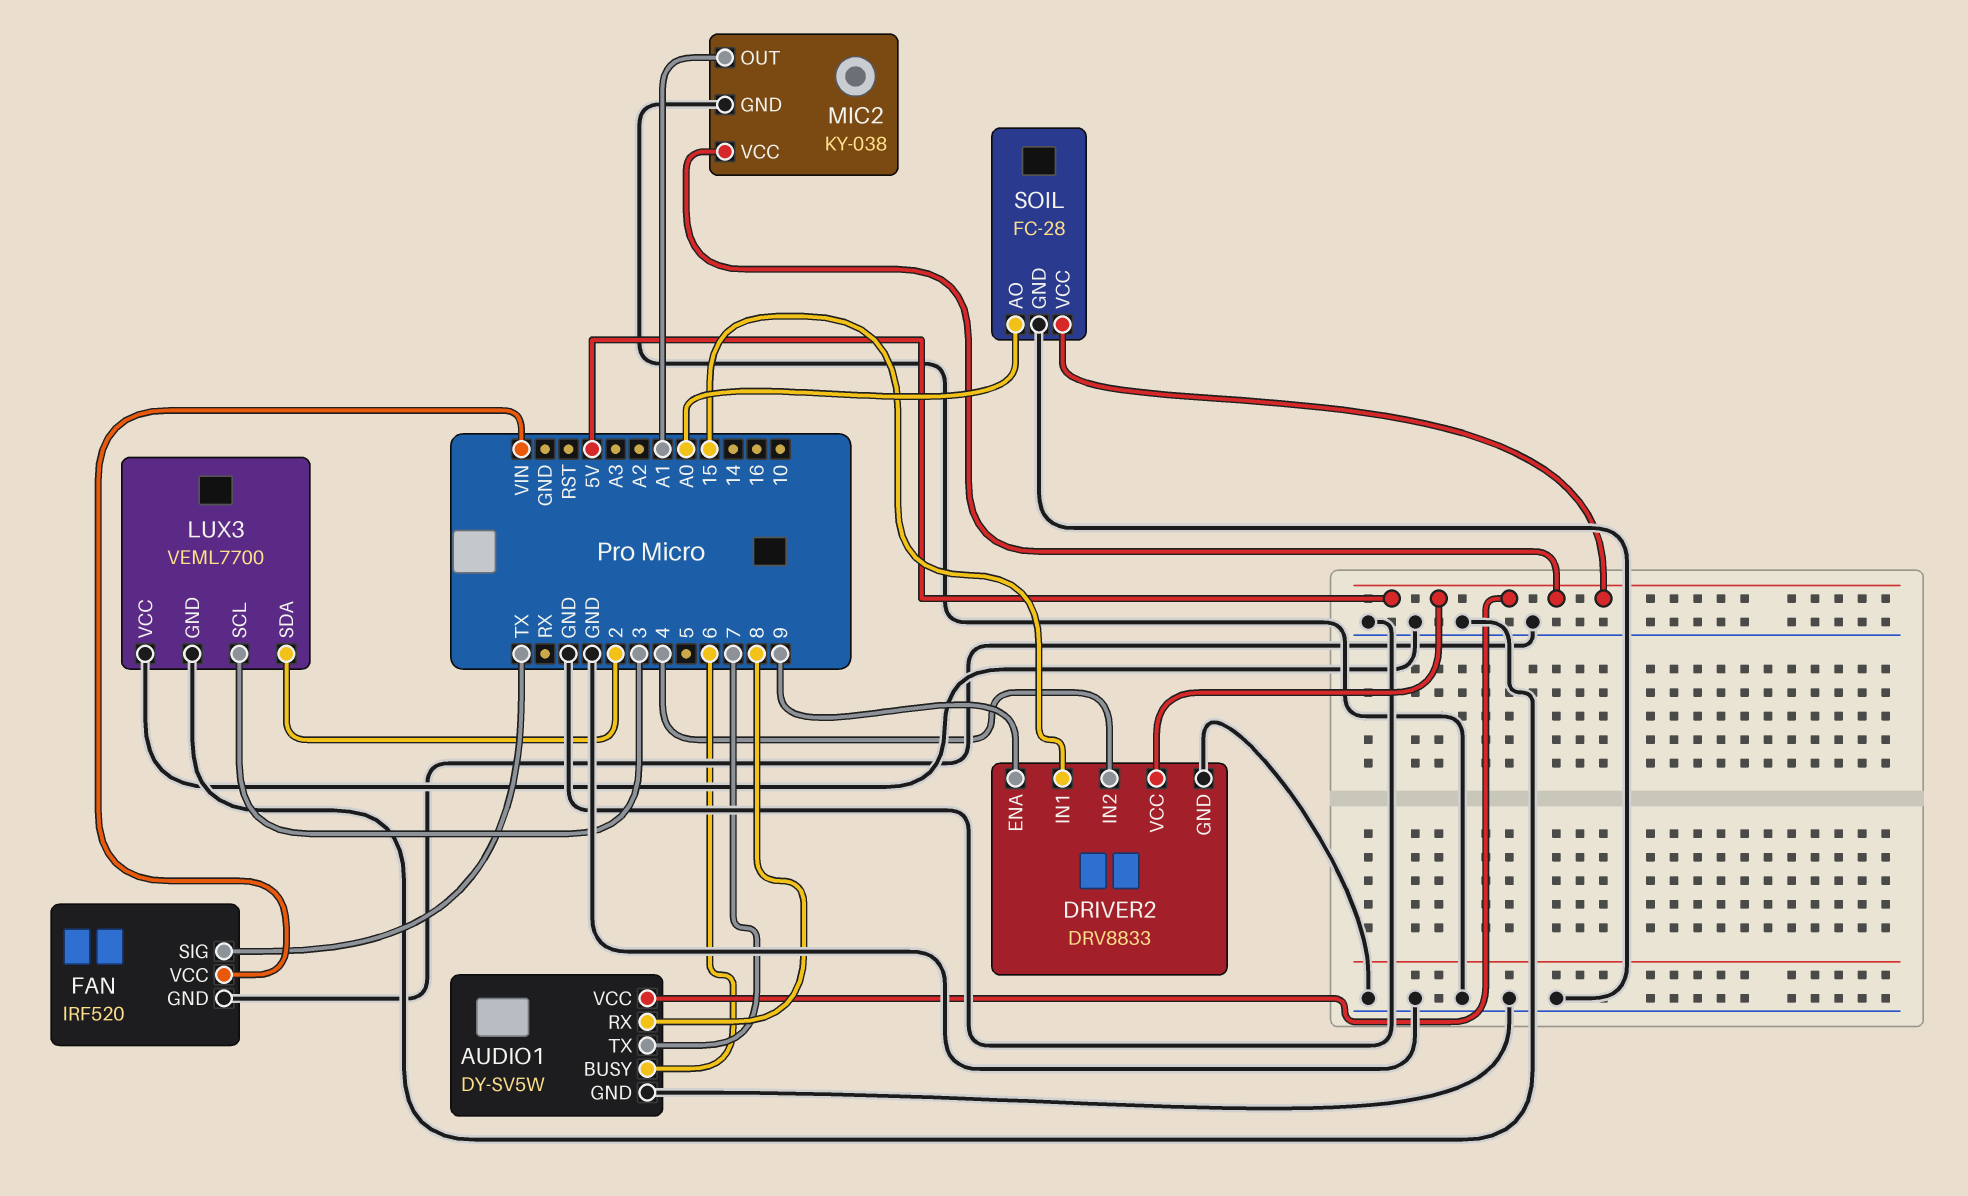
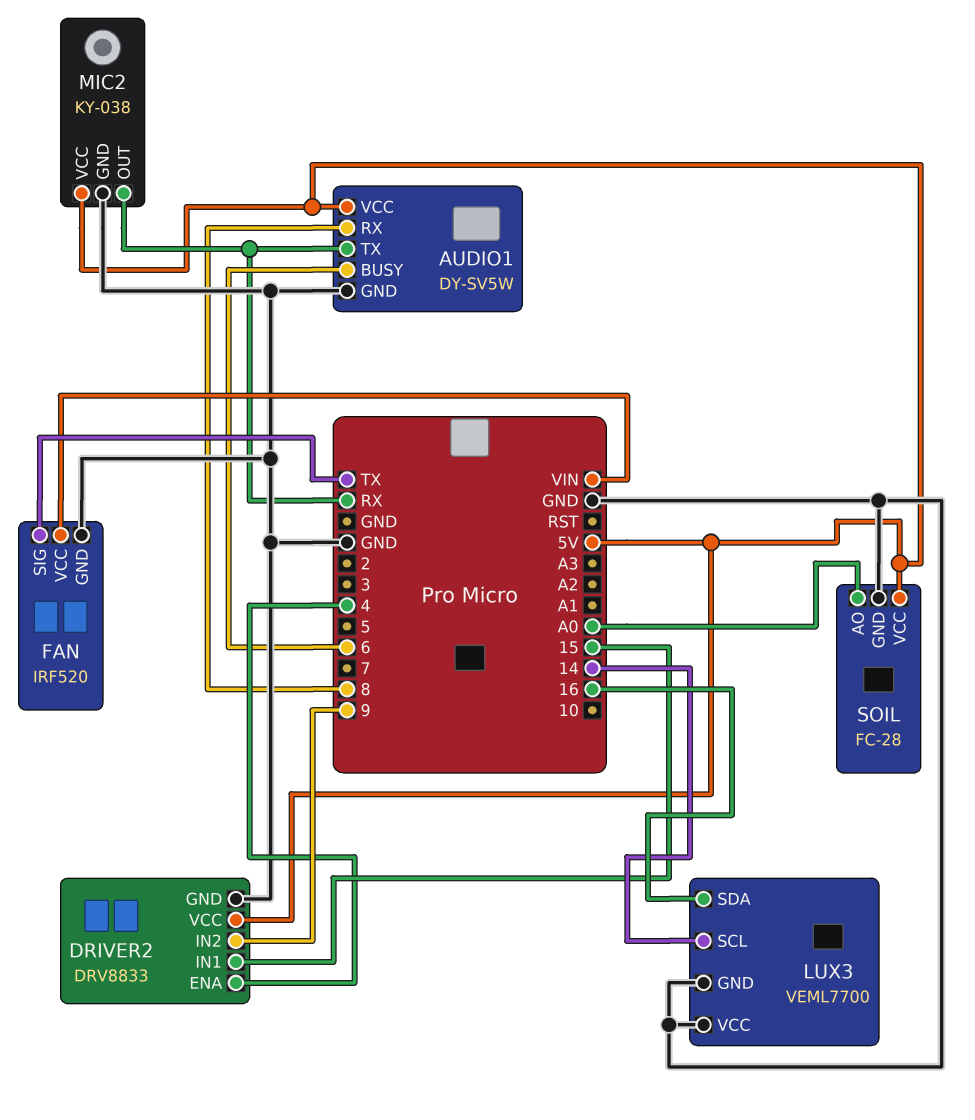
AUDIO1 pin TX: 7 -> RX
DRIVER2 pin ENA: 9 -> 4
DRIVER2 pin IN2: 4 -> 9
LUX3 pin SCL: 3 -> 14
LUX3 pin SDA: 2 -> 16
MIC2 pin OUT: A1 -> RX

